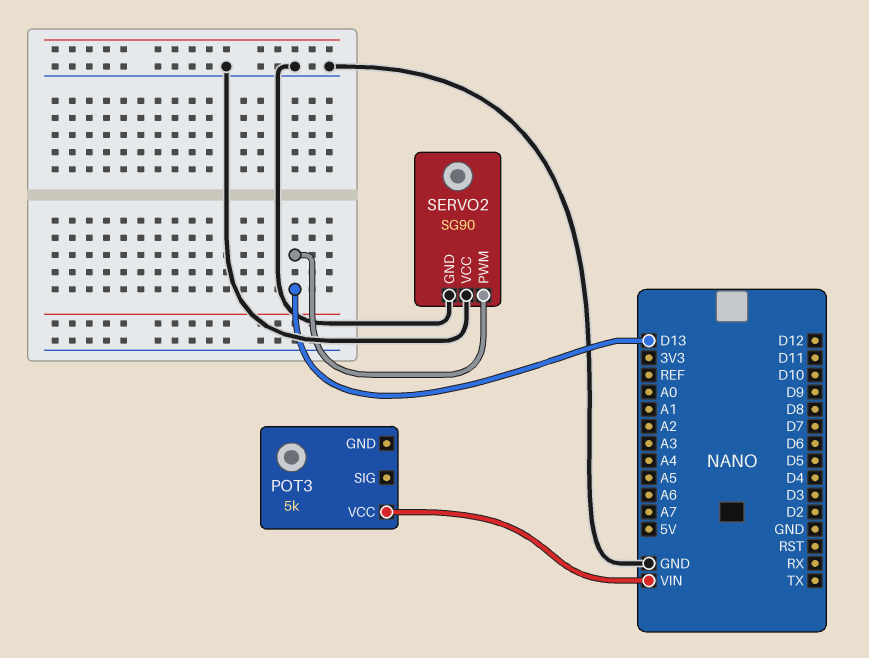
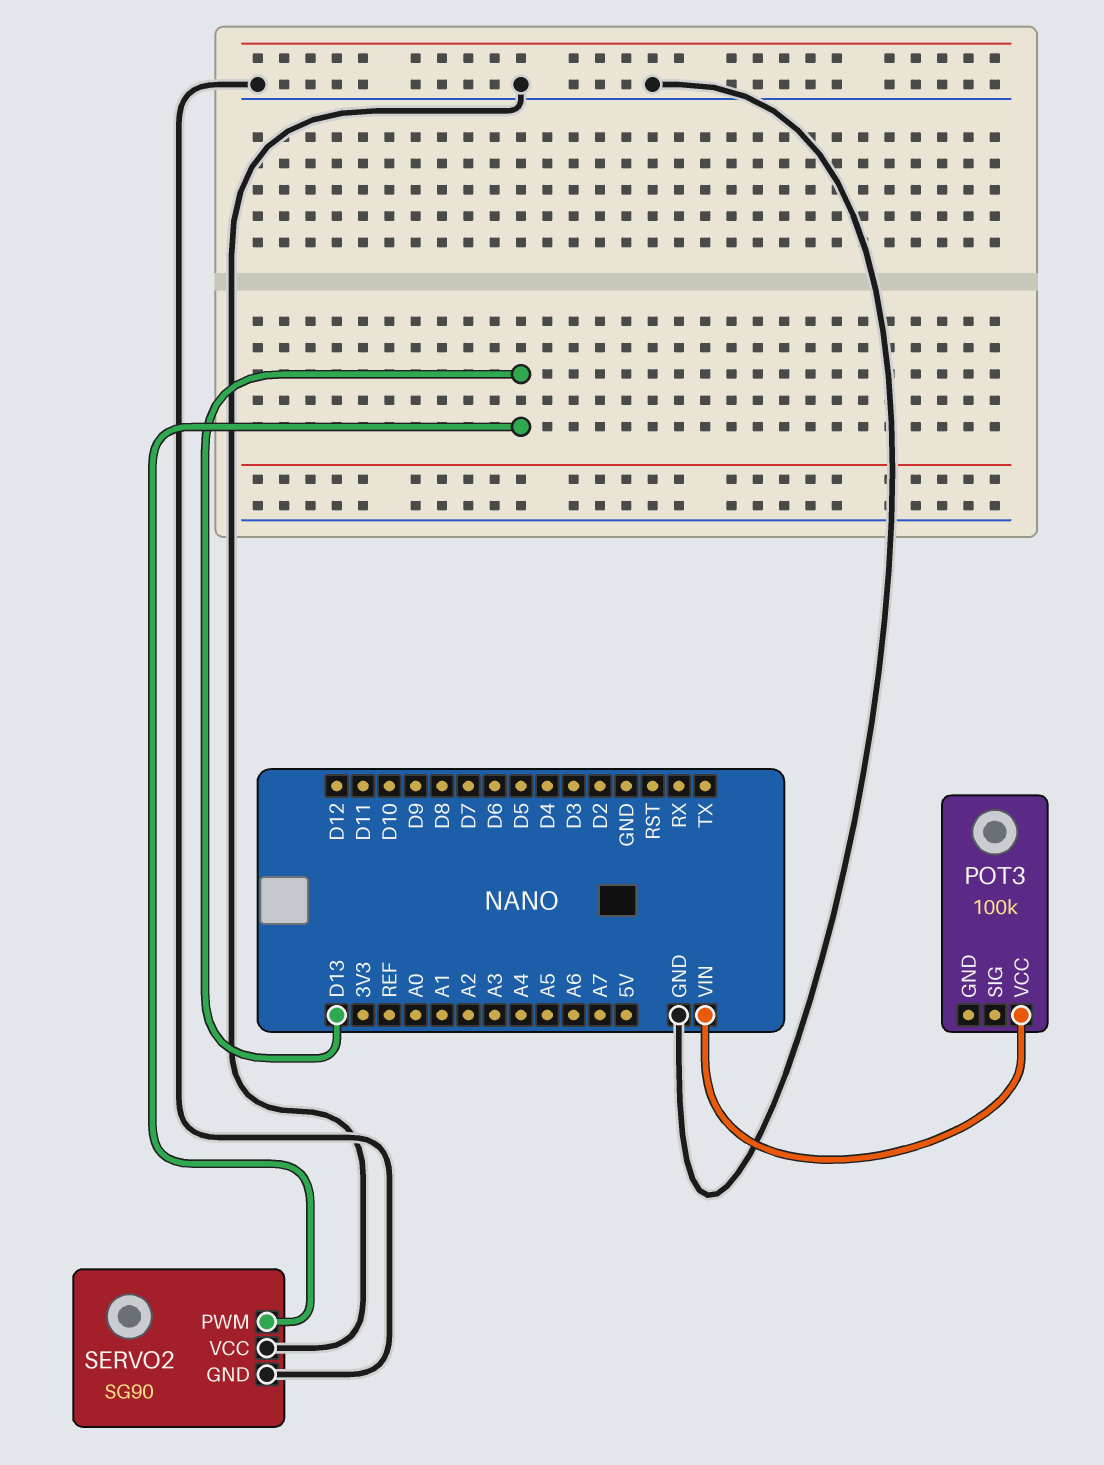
POT3: 5k -> 100k

